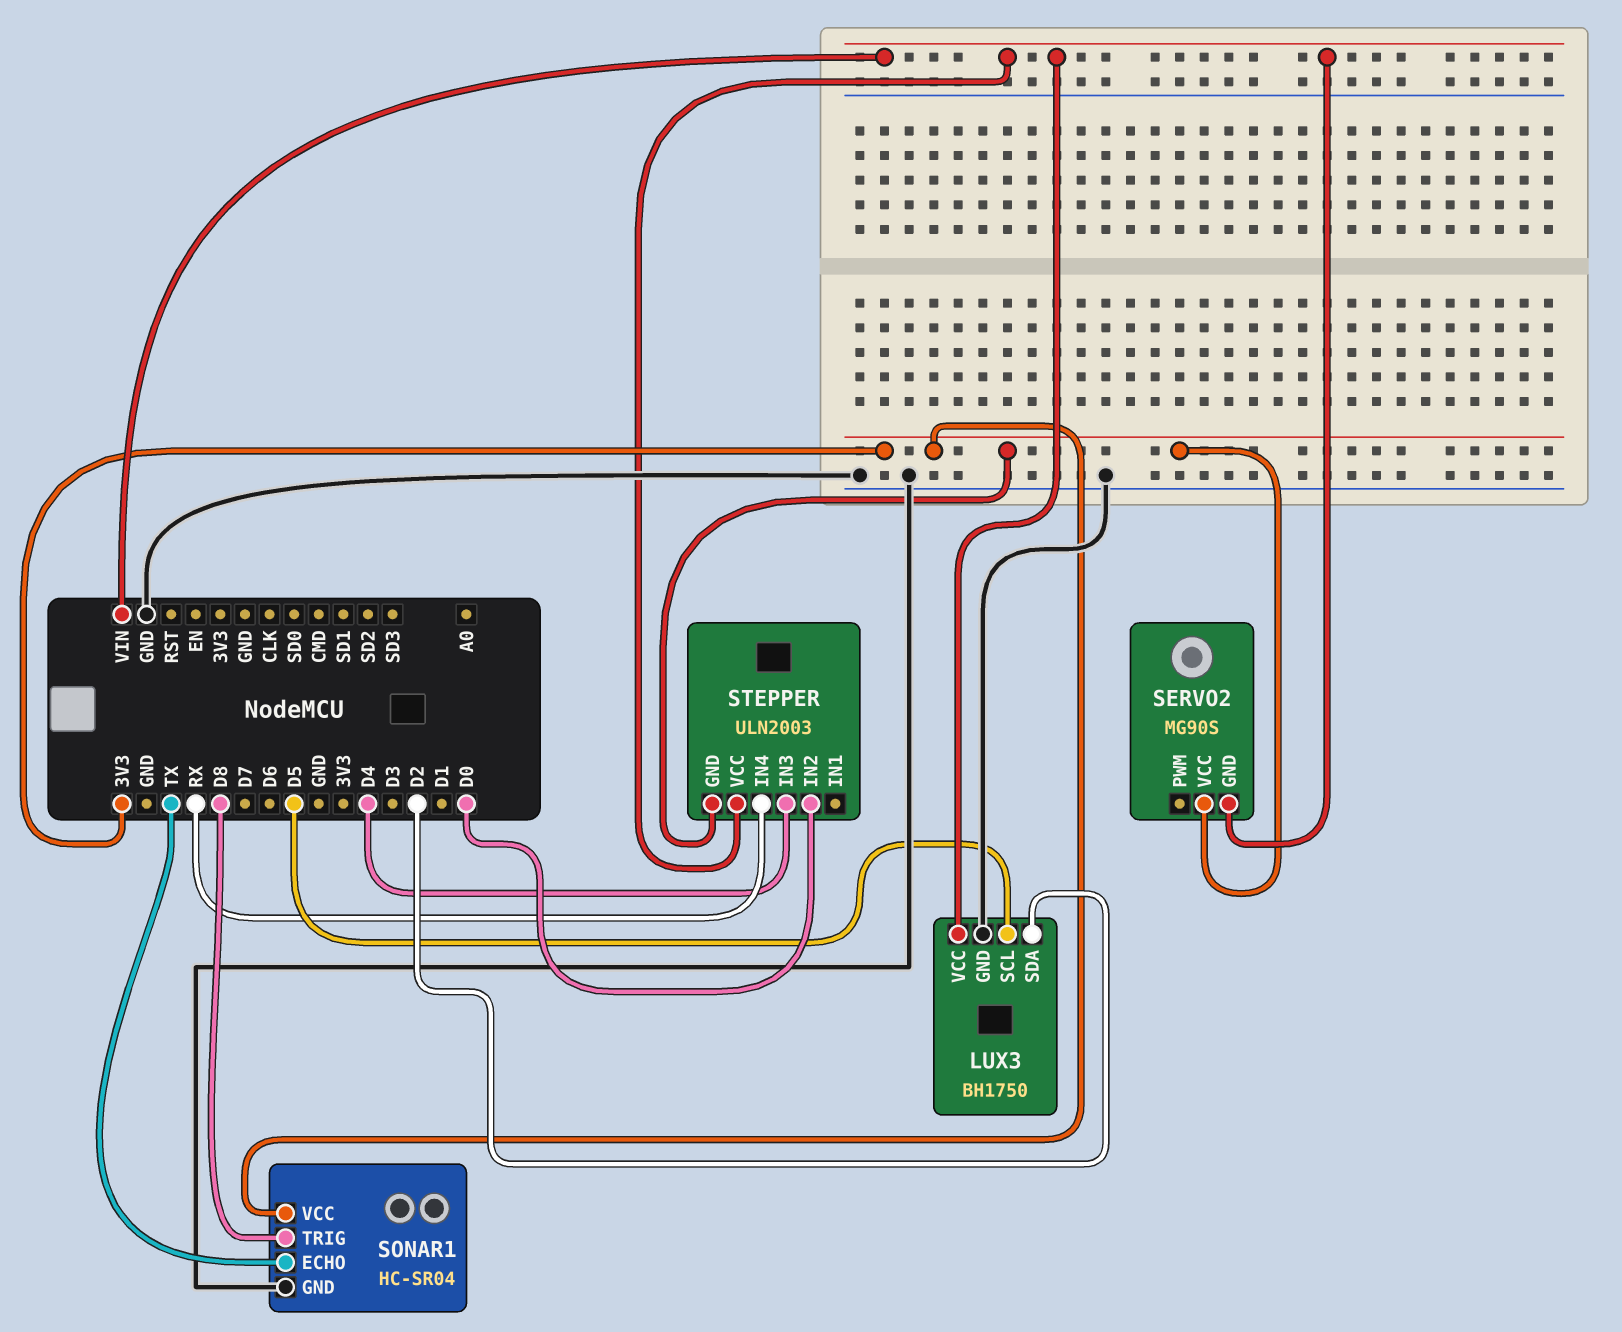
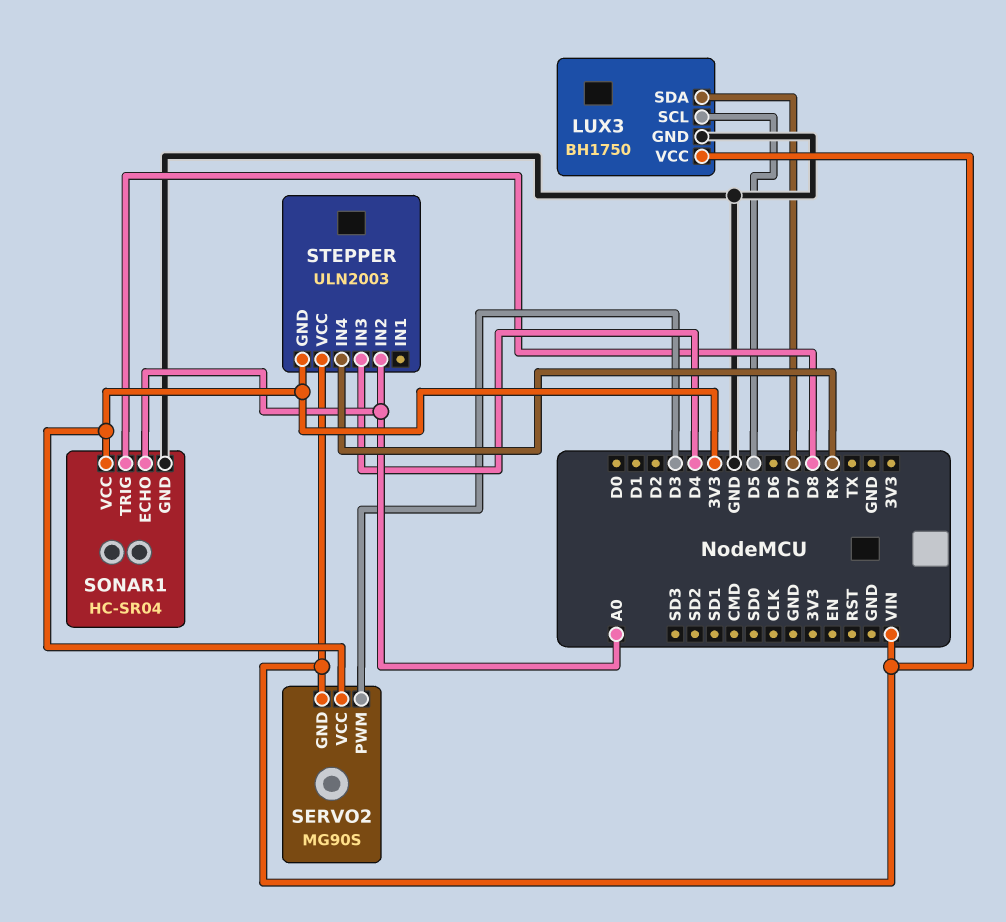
LUX3 pin SDA: D2 -> D7
SERVO2 pin PWM: none -> D3
SONAR1 pin ECHO: TX -> A0
STEPPER pin IN2: D0 -> A0

